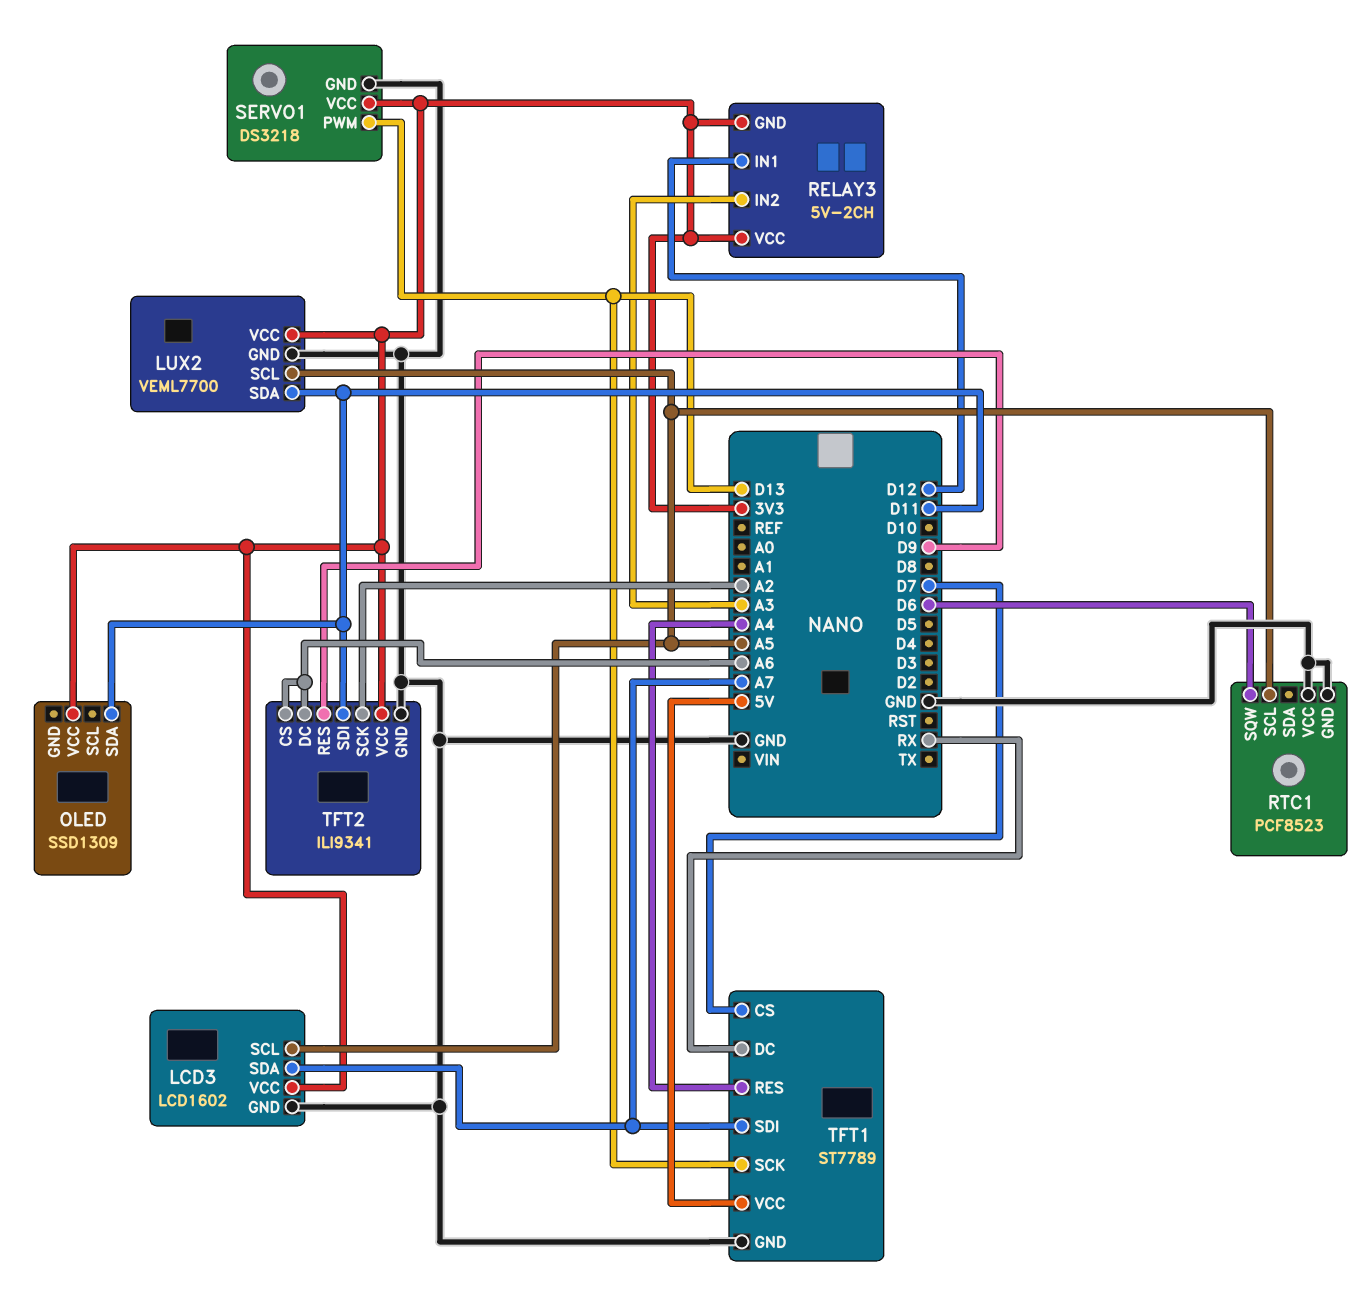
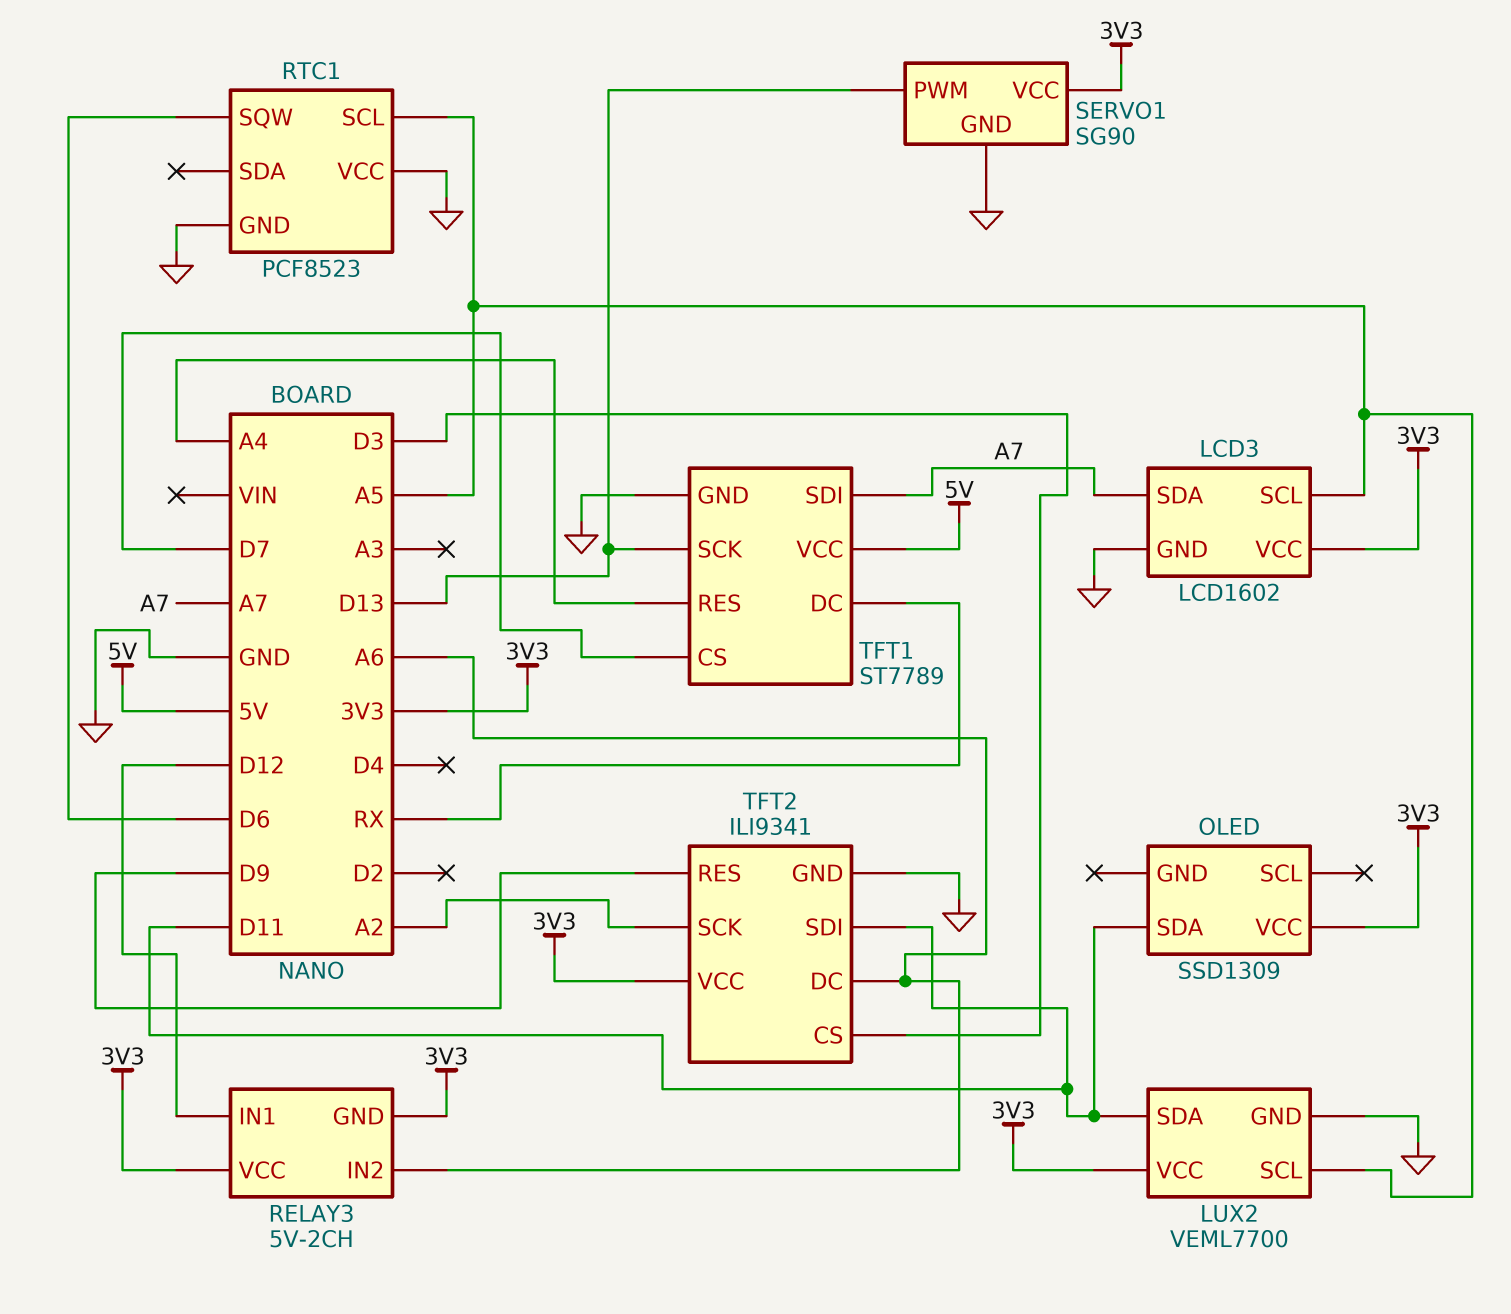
RELAY3 pin IN2: A3 -> A6
SERVO1: DS3218 -> SG90
TFT2 pin CS: A6 -> D3

